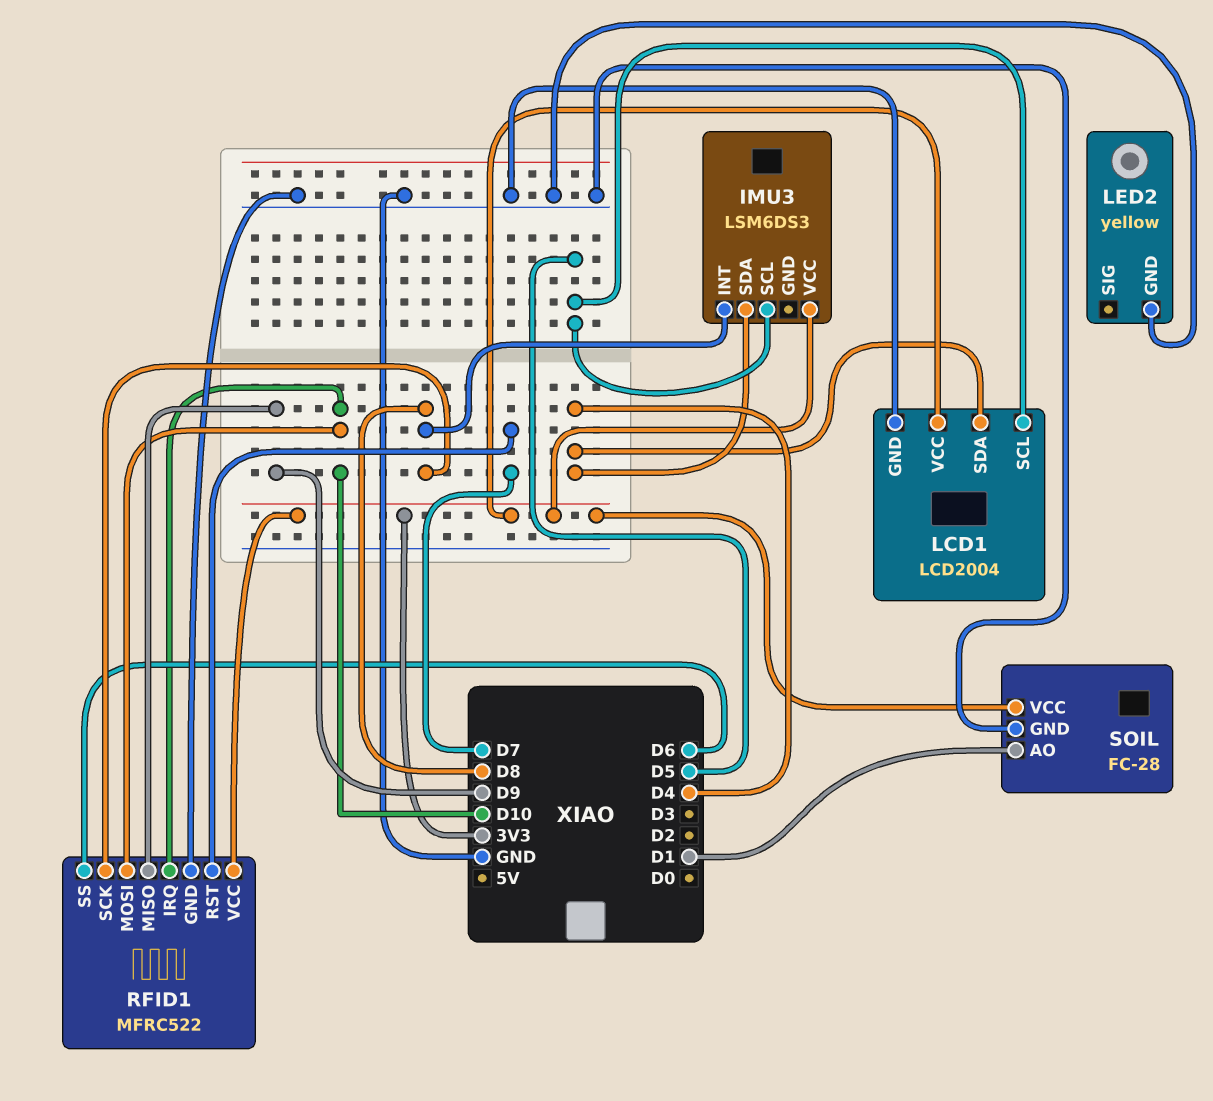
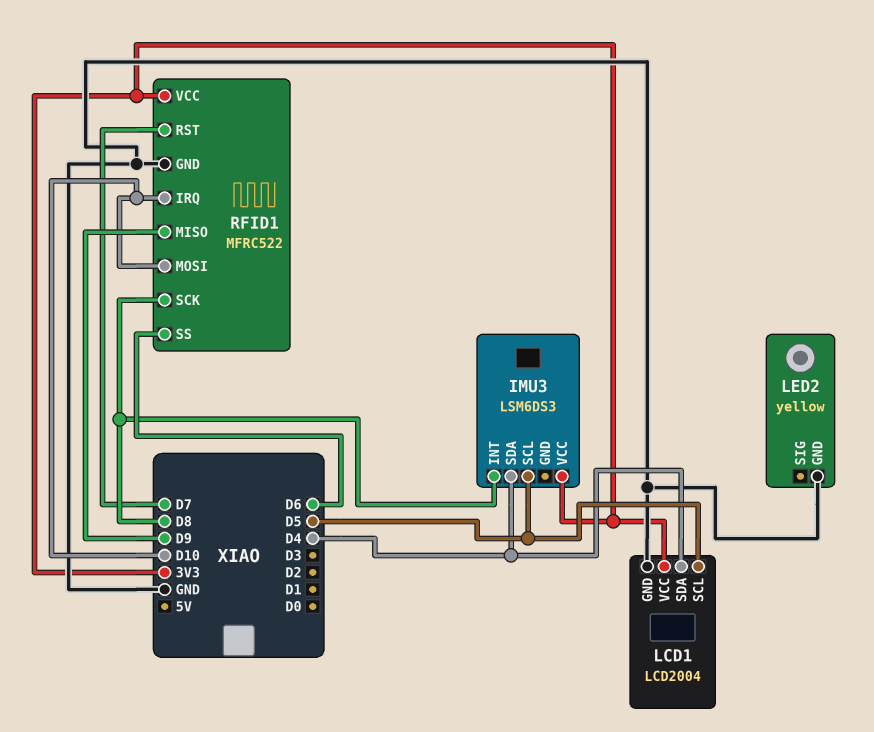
SOIL: FC-28 -> none
SOIL pin AO: D1 -> none
SOIL pin GND: GND -> none
SOIL pin VCC: 3V3 -> none

